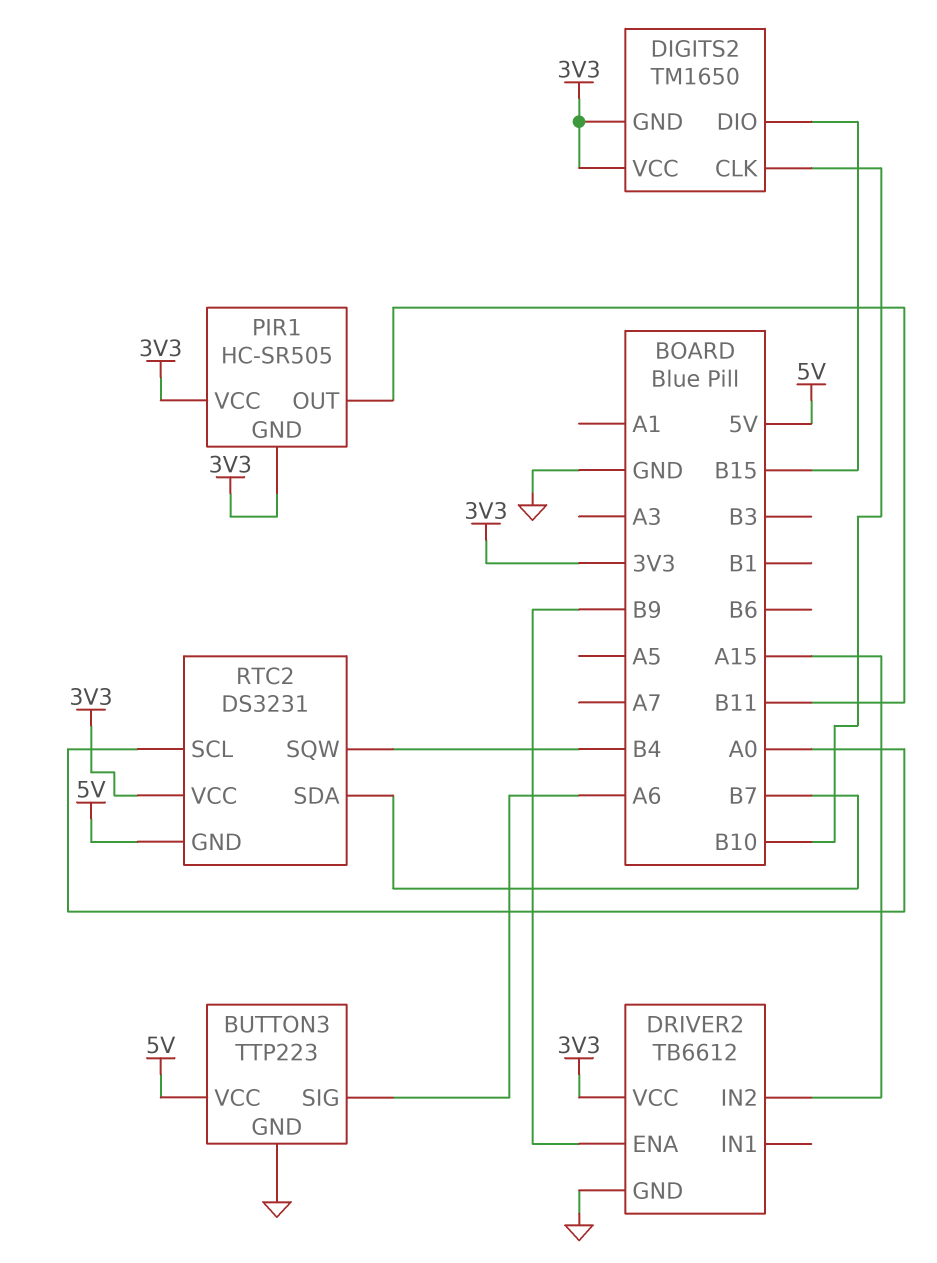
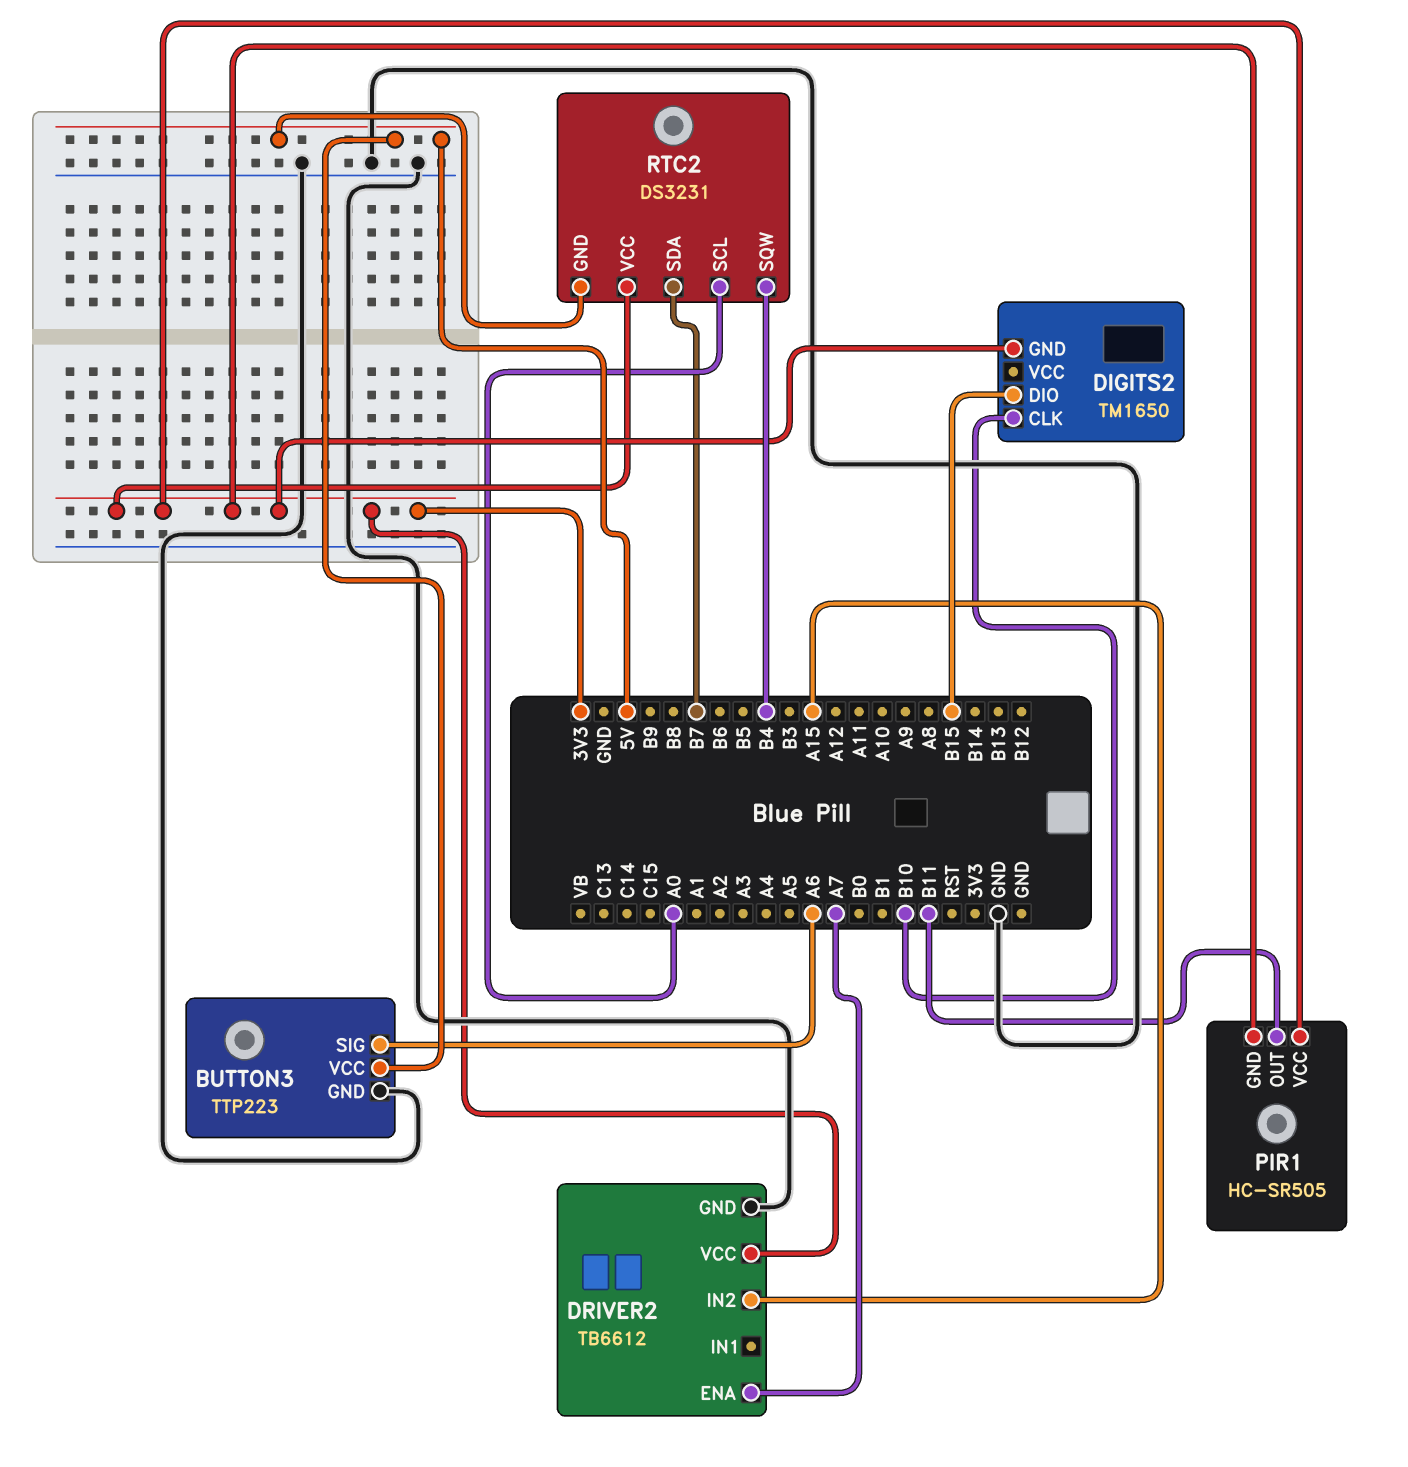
DIGITS2 pin VCC: 3V3 -> none
DRIVER2 pin ENA: B9 -> A7

